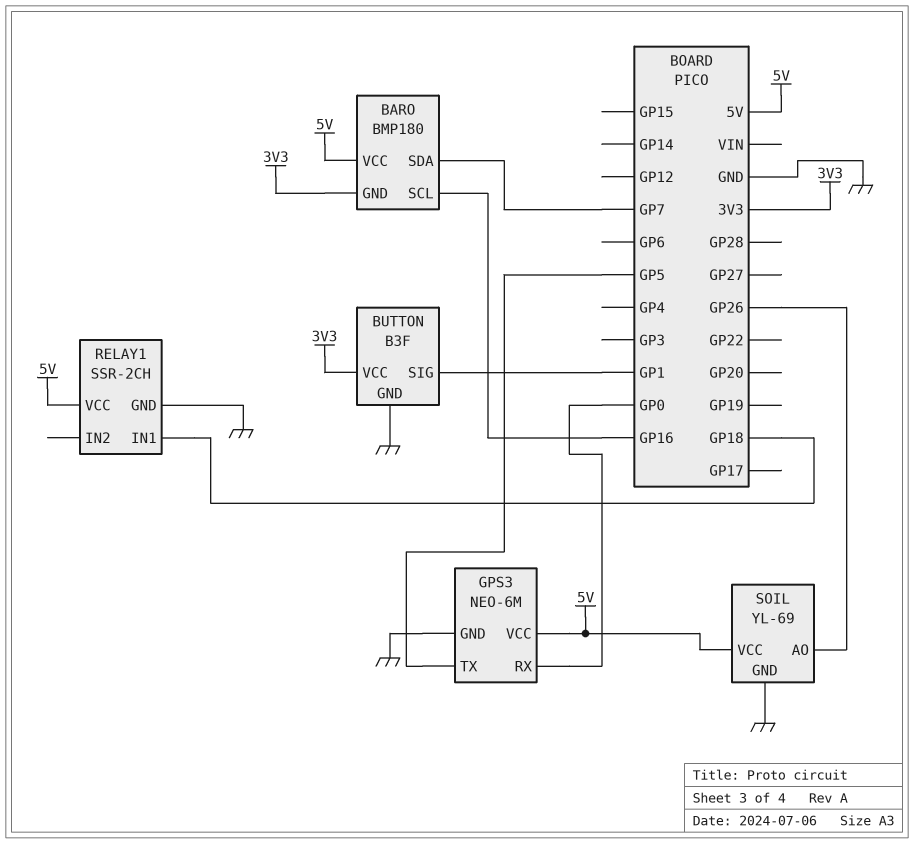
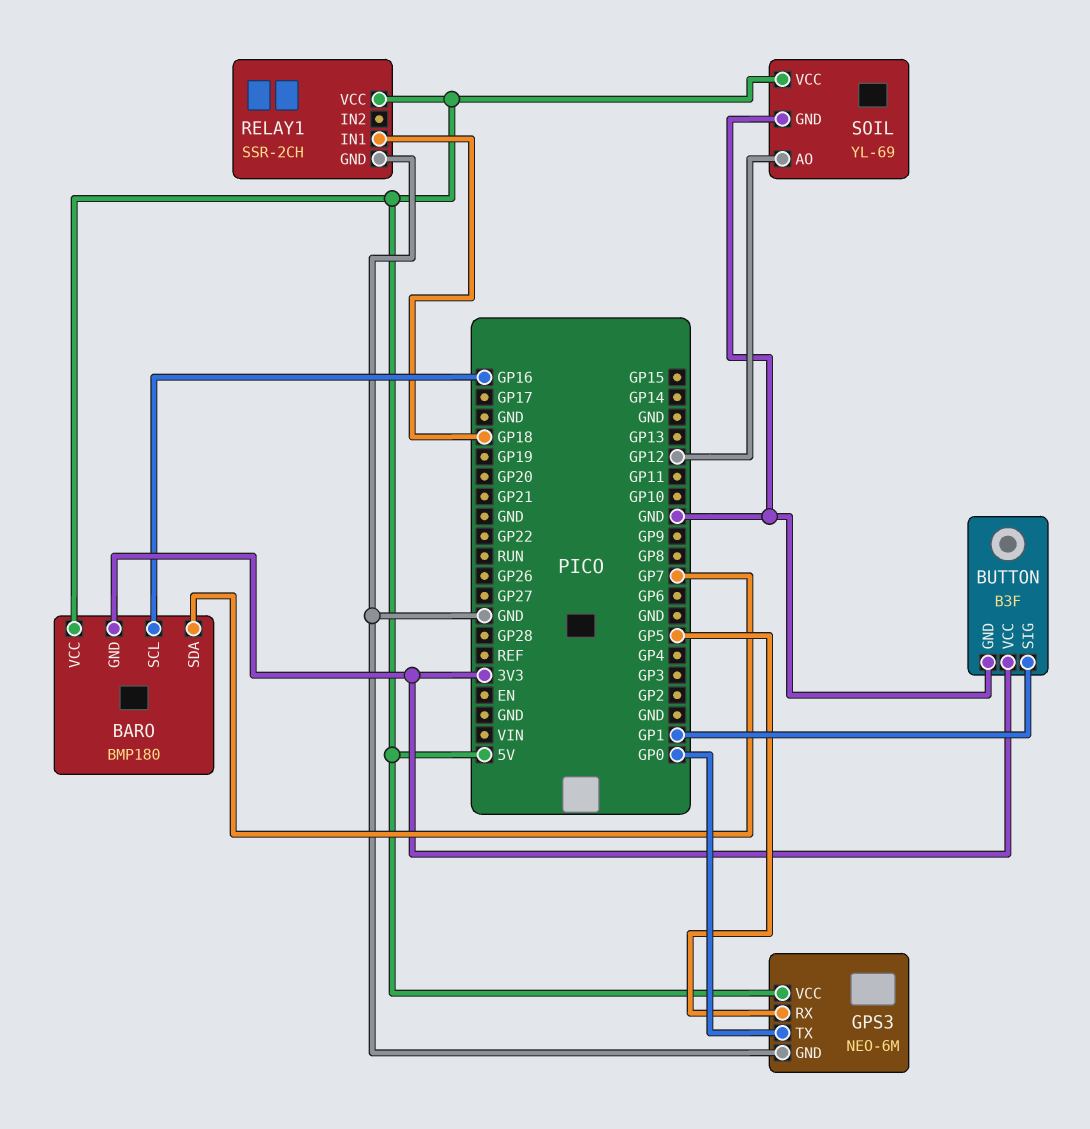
GPS3 pin RX: GP0 -> GP5
GPS3 pin TX: GP5 -> GP0
SOIL pin AO: GP26 -> GP12

